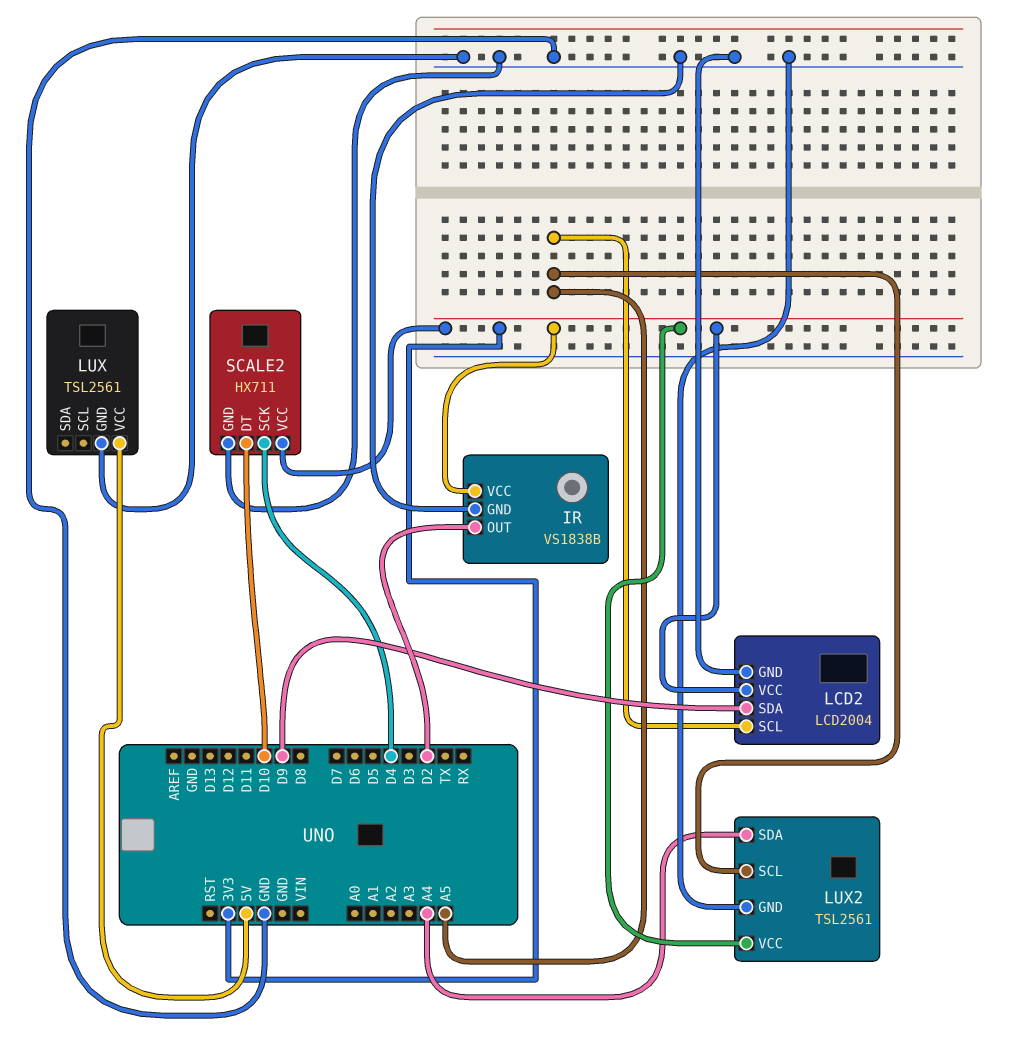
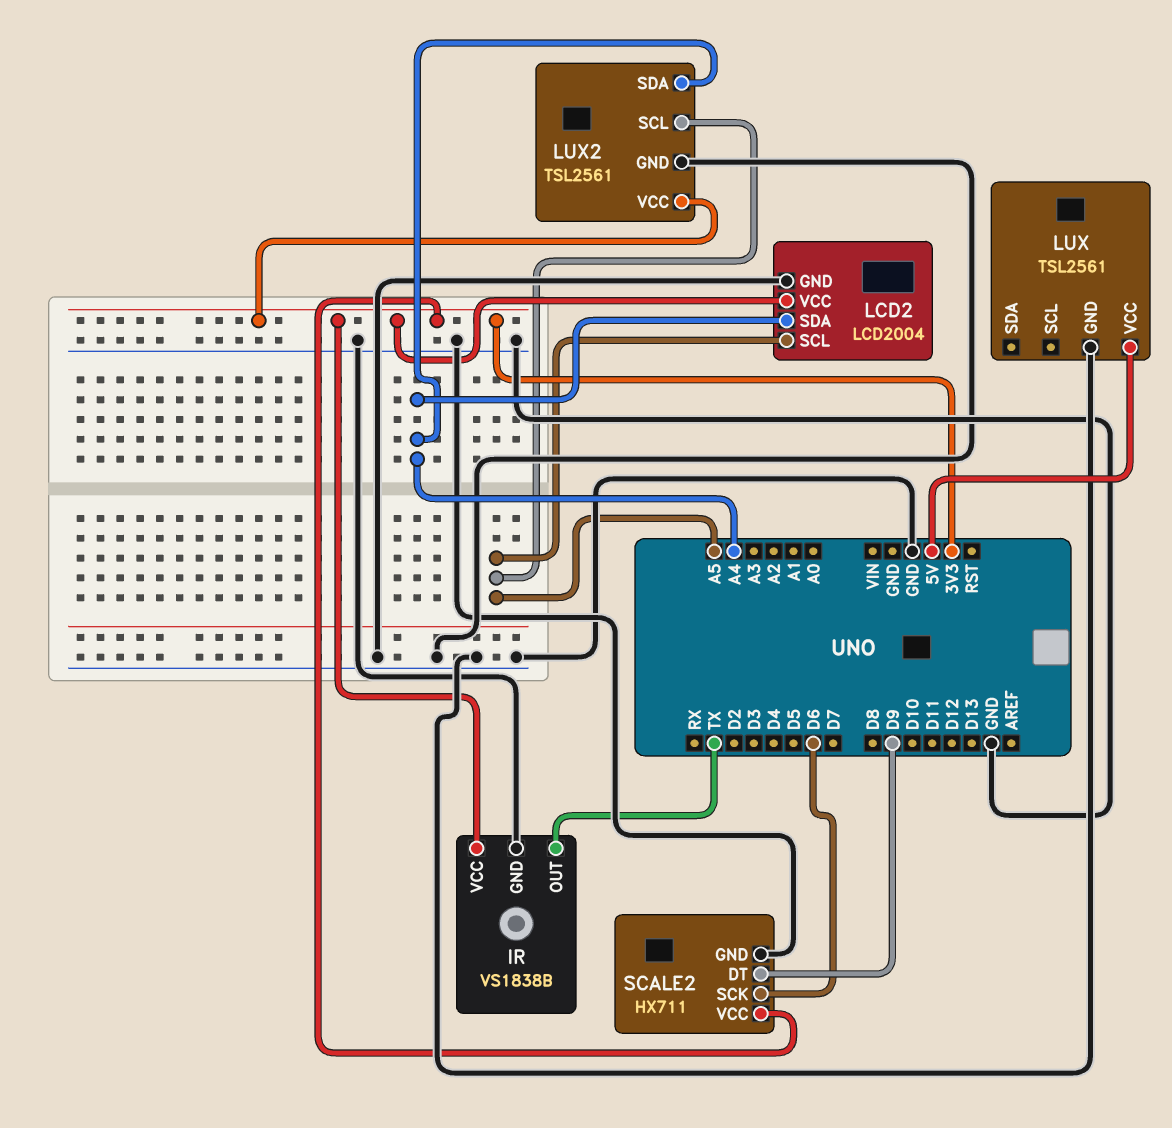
IR pin OUT: D2 -> TX
LCD2 pin SDA: D9 -> A4
SCALE2 pin DT: D10 -> D9
SCALE2 pin SCK: D4 -> D6

